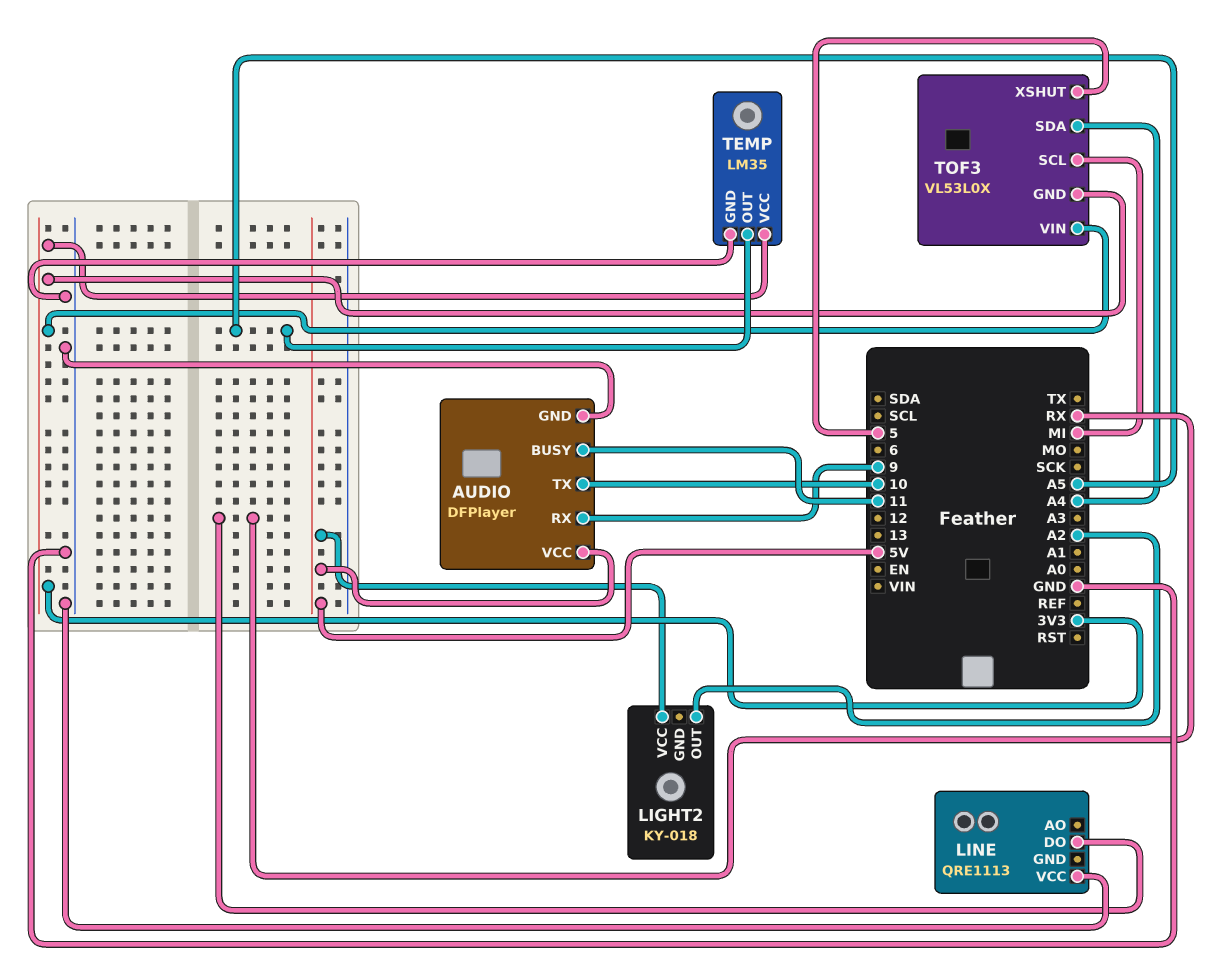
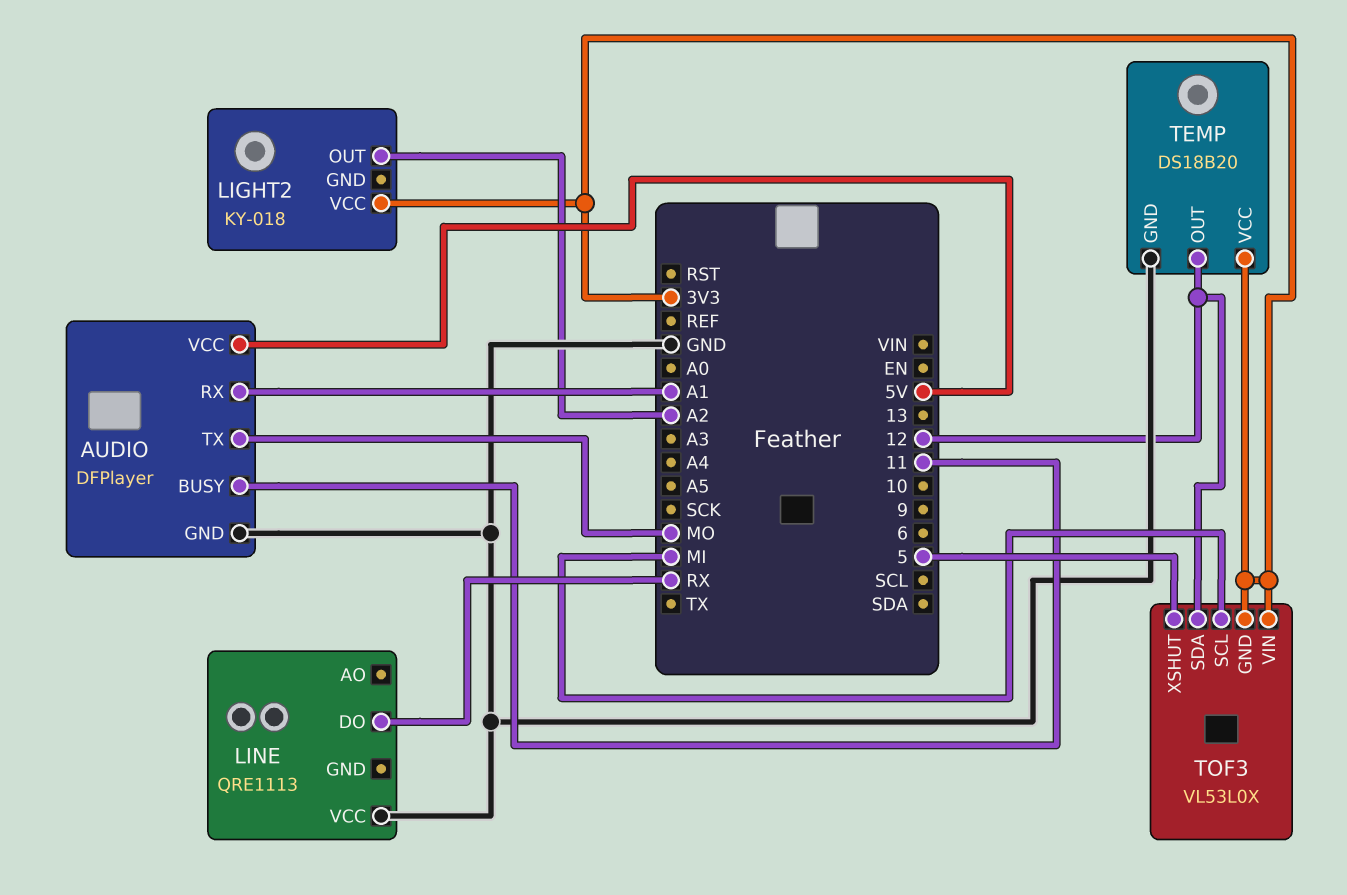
AUDIO pin RX: 9 -> A1
AUDIO pin TX: 10 -> MO
LIGHT2 pin VCC: 5V -> 3V3
TEMP: LM35 -> DS18B20
TEMP pin OUT: A5 -> 12
TOF3 pin SDA: A4 -> 12

